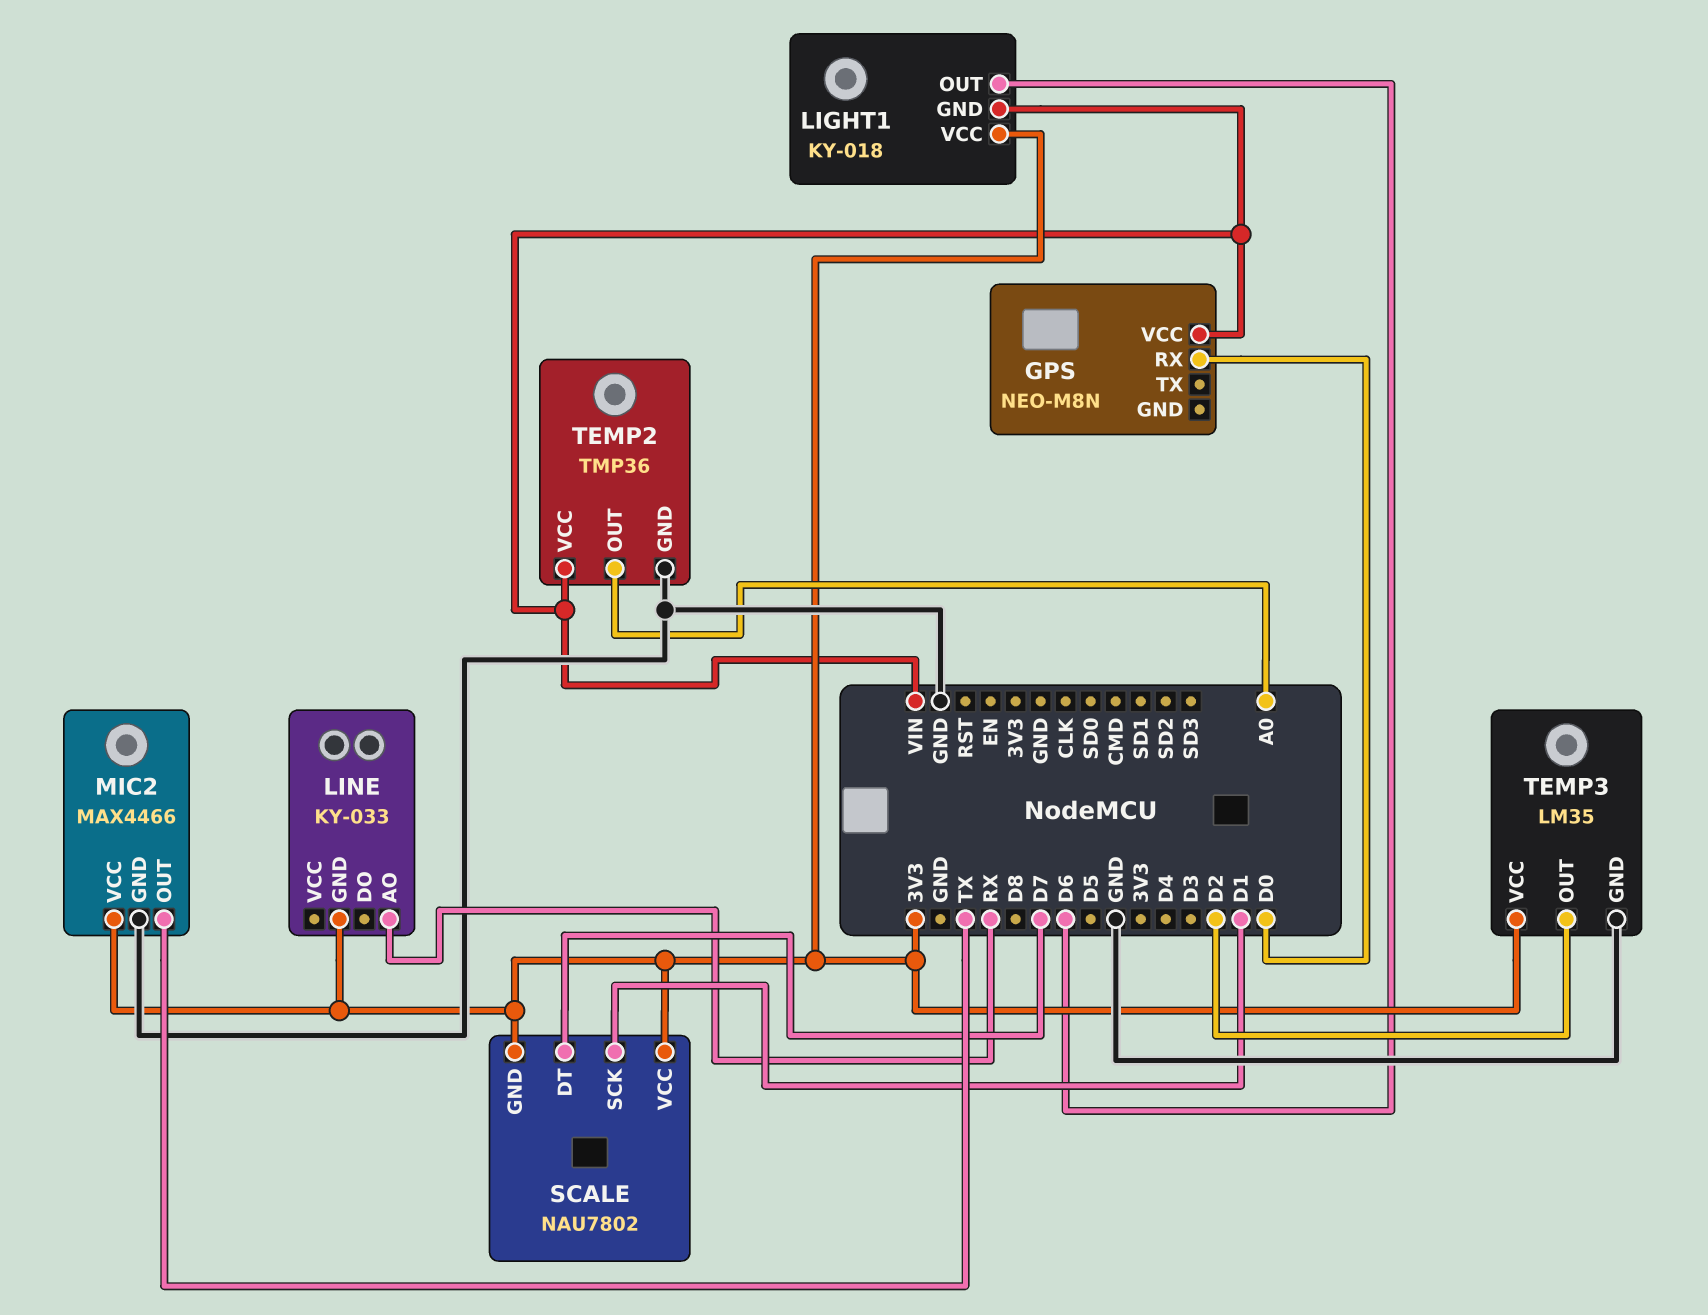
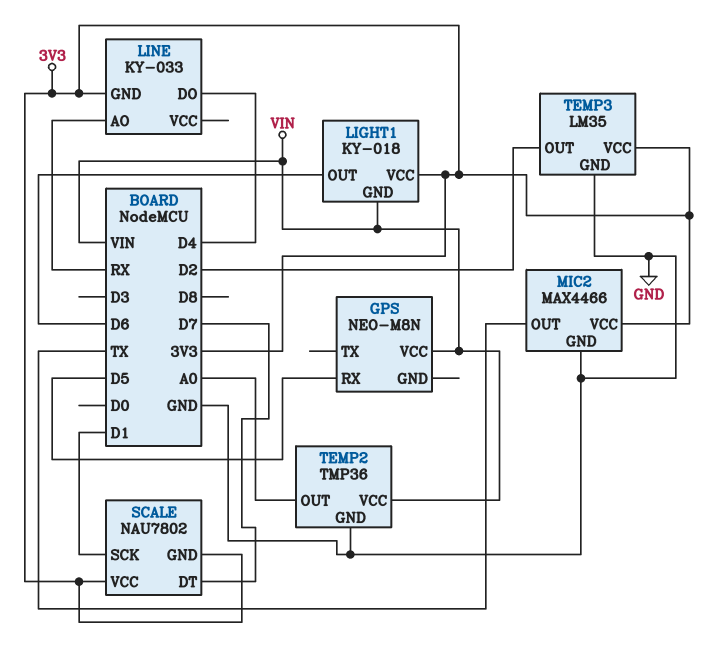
GPS pin RX: D0 -> D5
LINE pin DO: none -> D4

